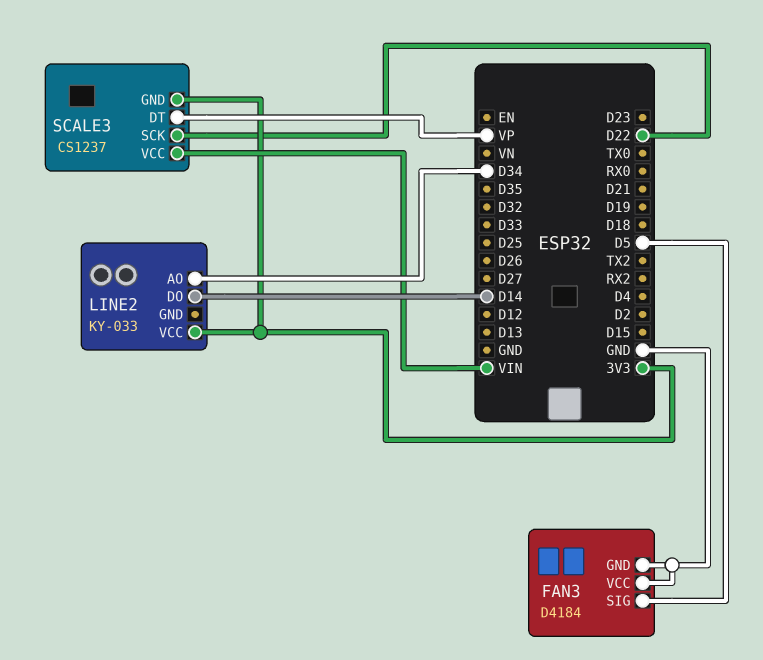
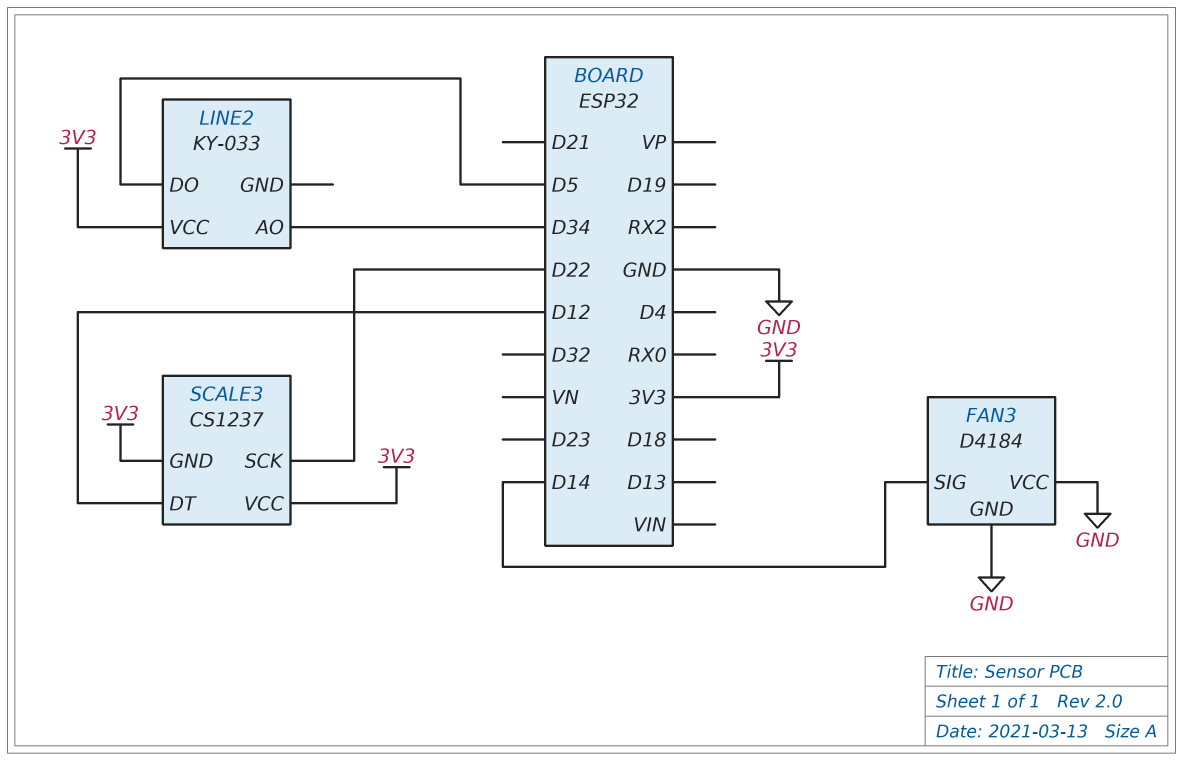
FAN3 pin SIG: D5 -> D14
LINE2 pin DO: D14 -> D5
SCALE3 pin DT: VP -> D12
SCALE3 pin VCC: VIN -> 3V3

